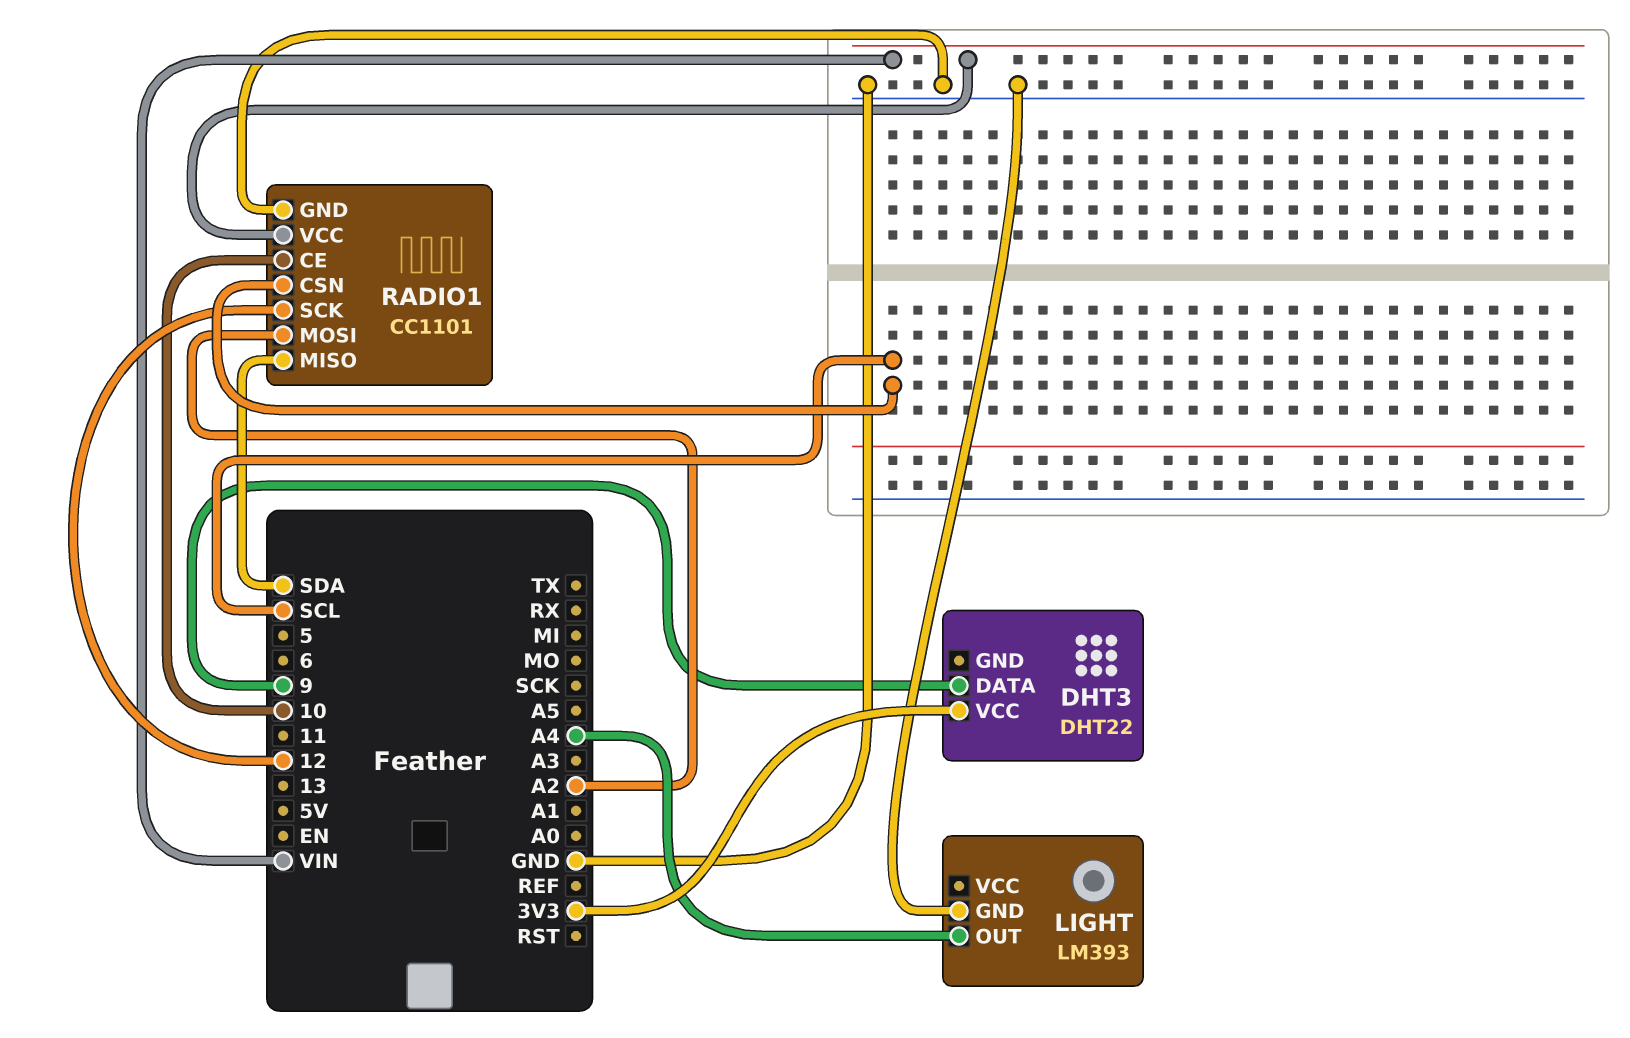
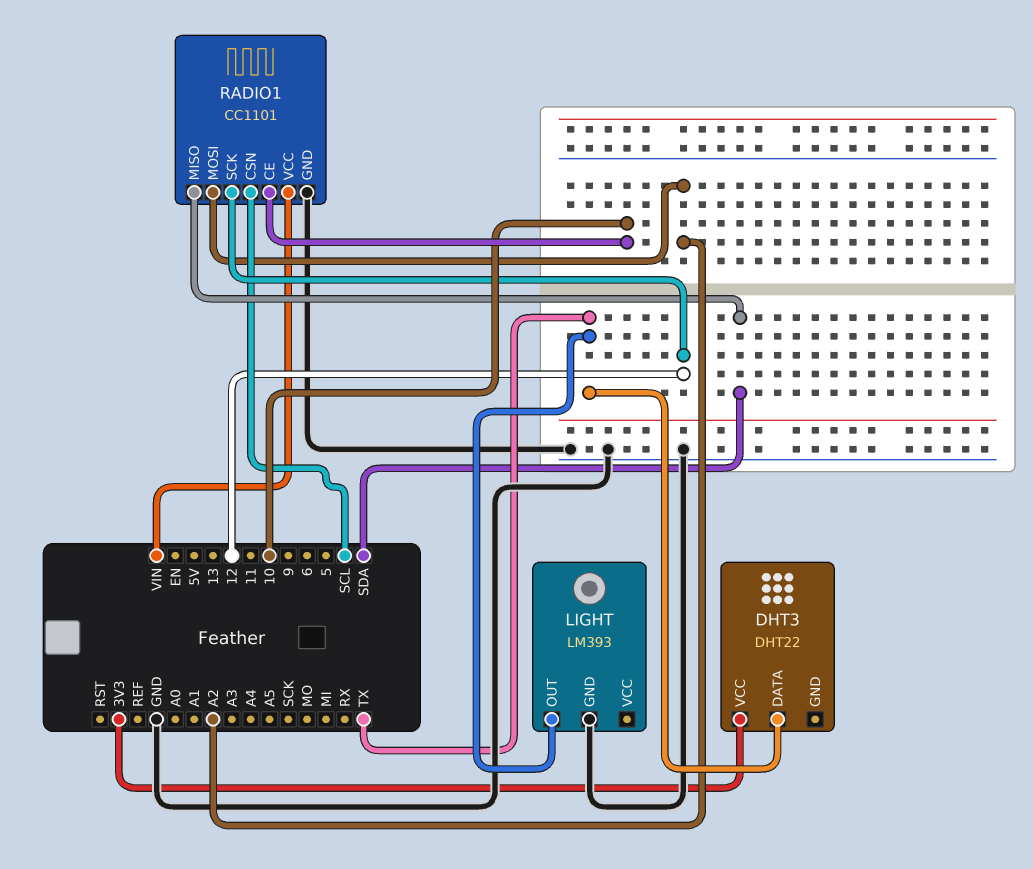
DHT3 pin DATA: 9 -> TX
LIGHT pin OUT: A4 -> TX

